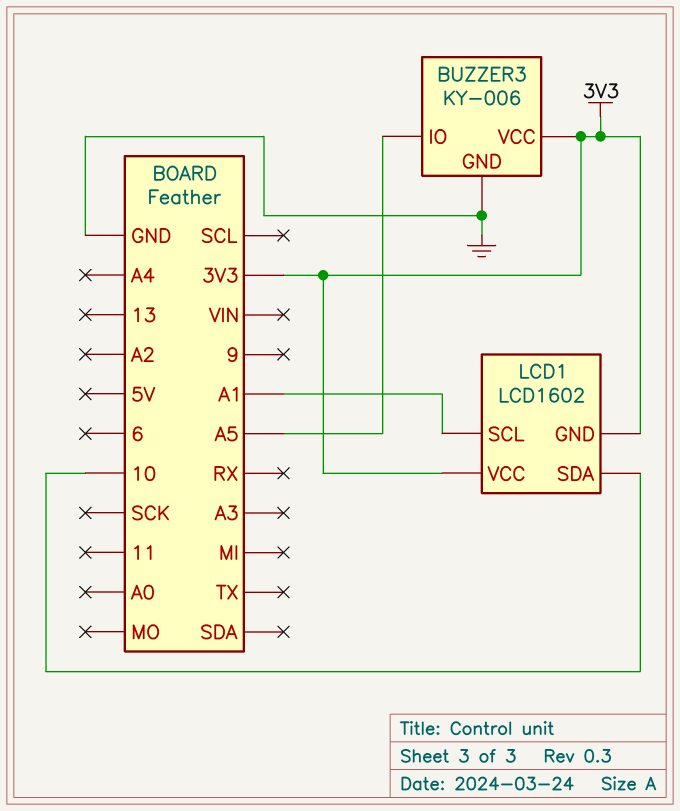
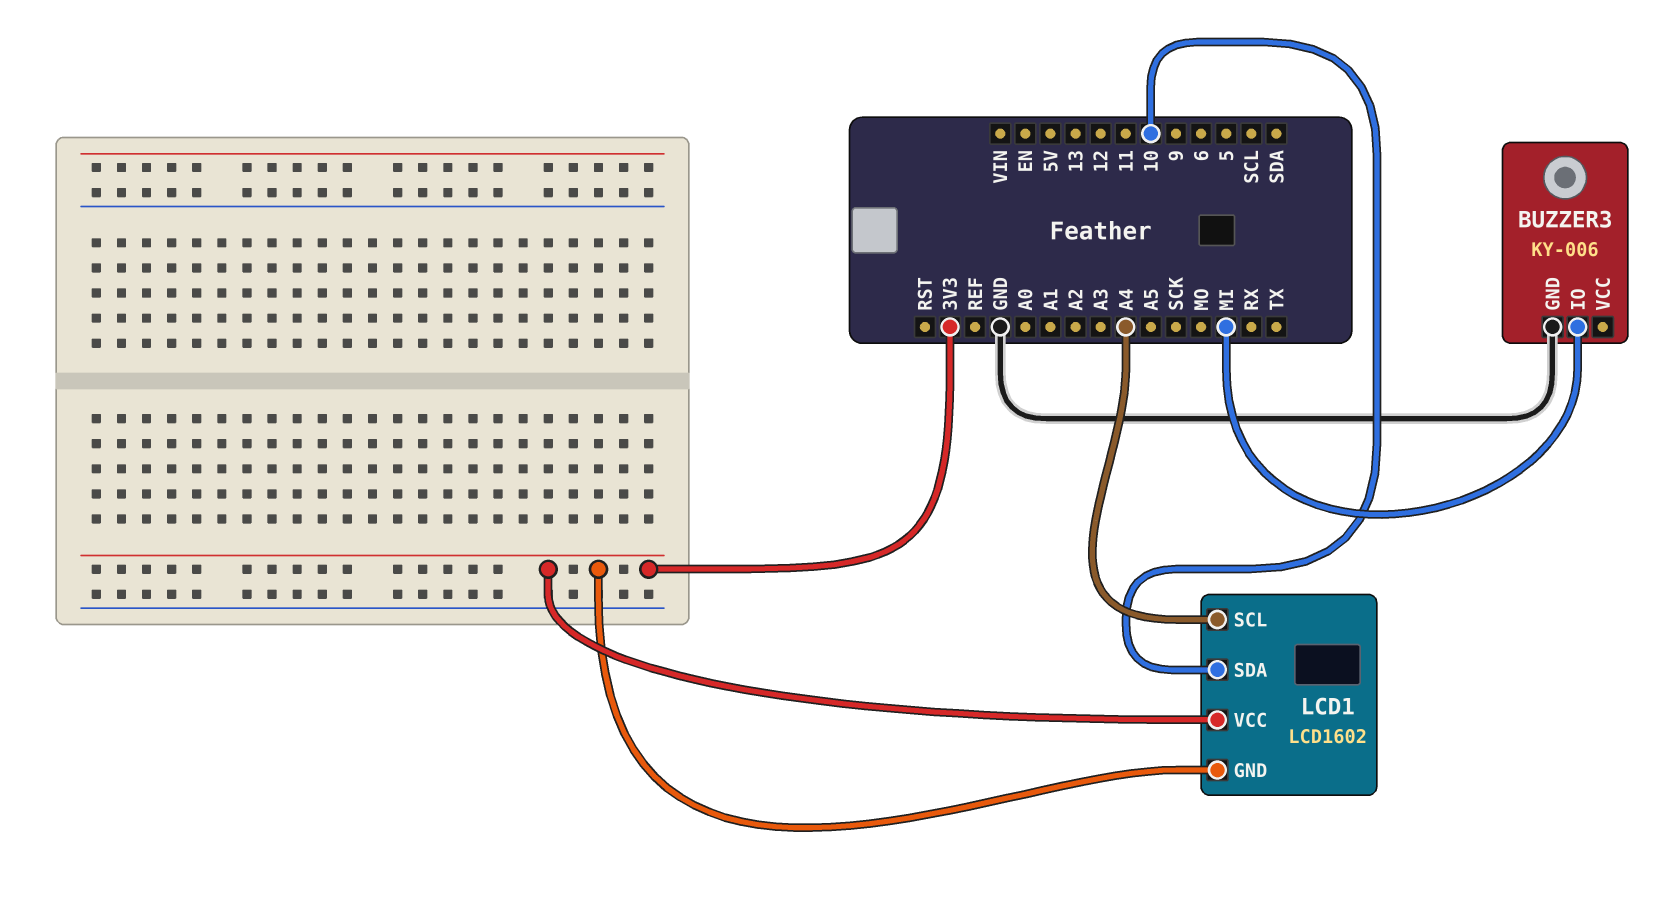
BUZZER3 pin IO: A5 -> MI
BUZZER3 pin VCC: 3V3 -> none
LCD1 pin SCL: A1 -> A4

